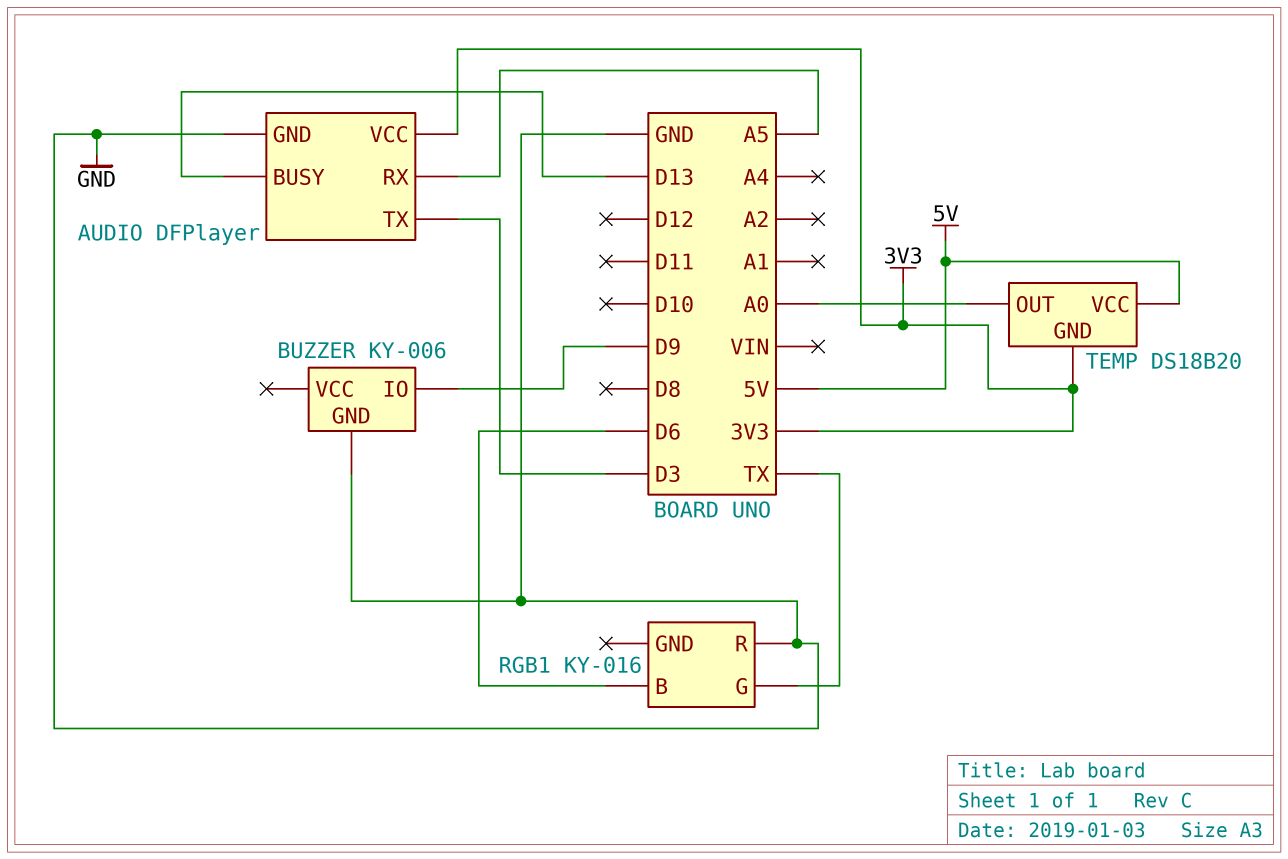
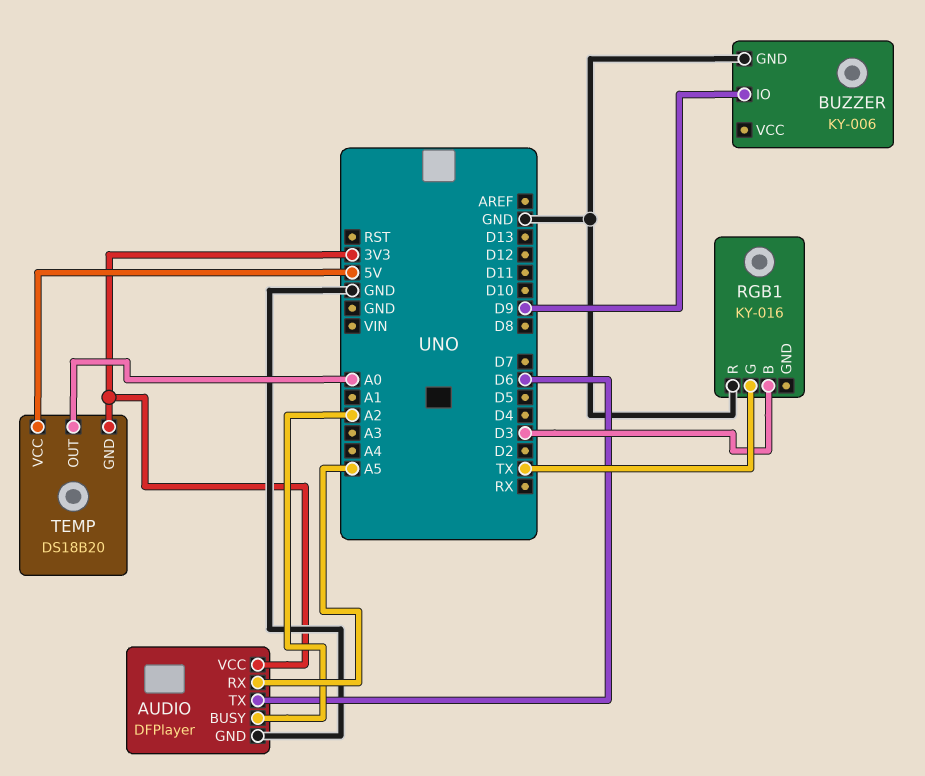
AUDIO pin BUSY: D13 -> A2
AUDIO pin TX: D3 -> D6
RGB1 pin B: D6 -> D3

